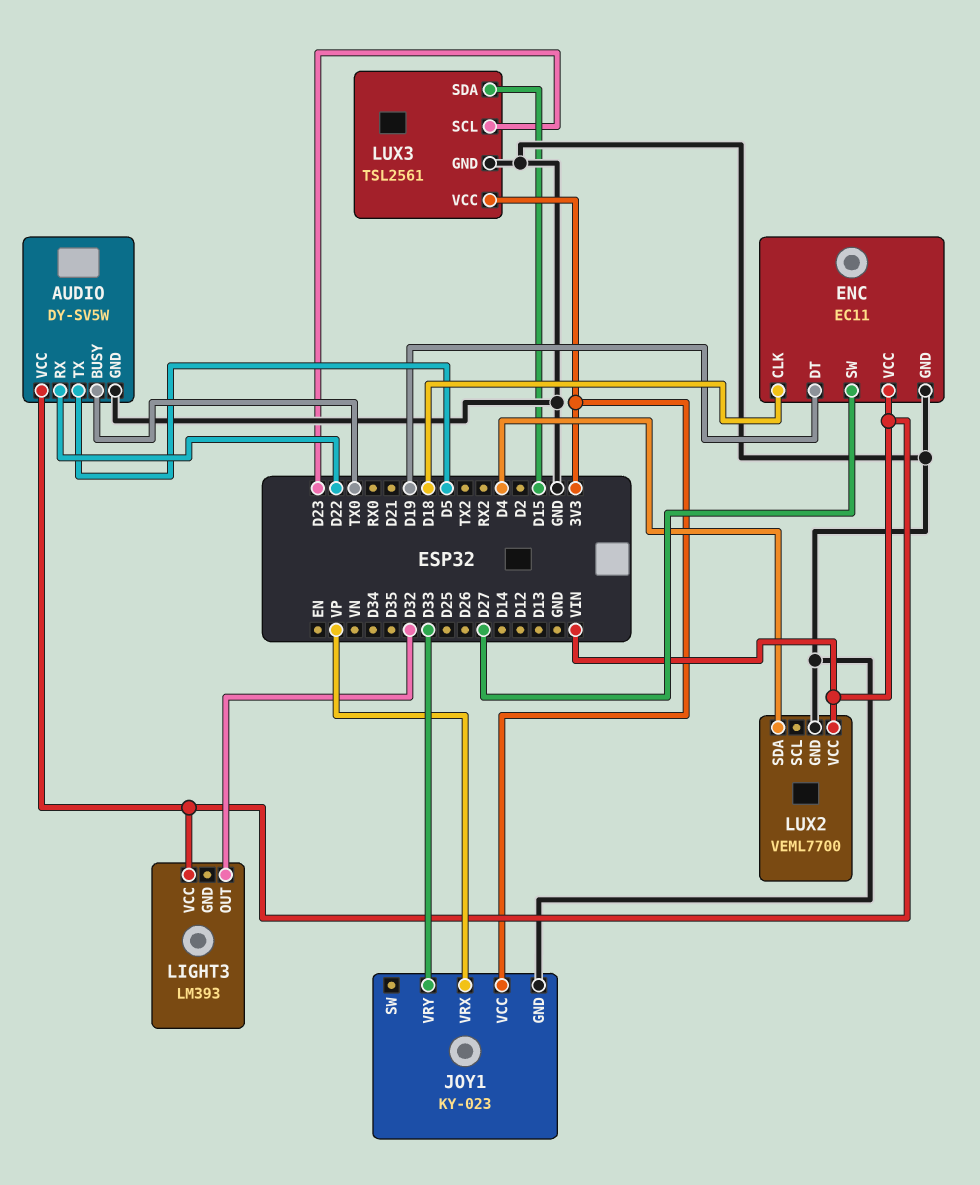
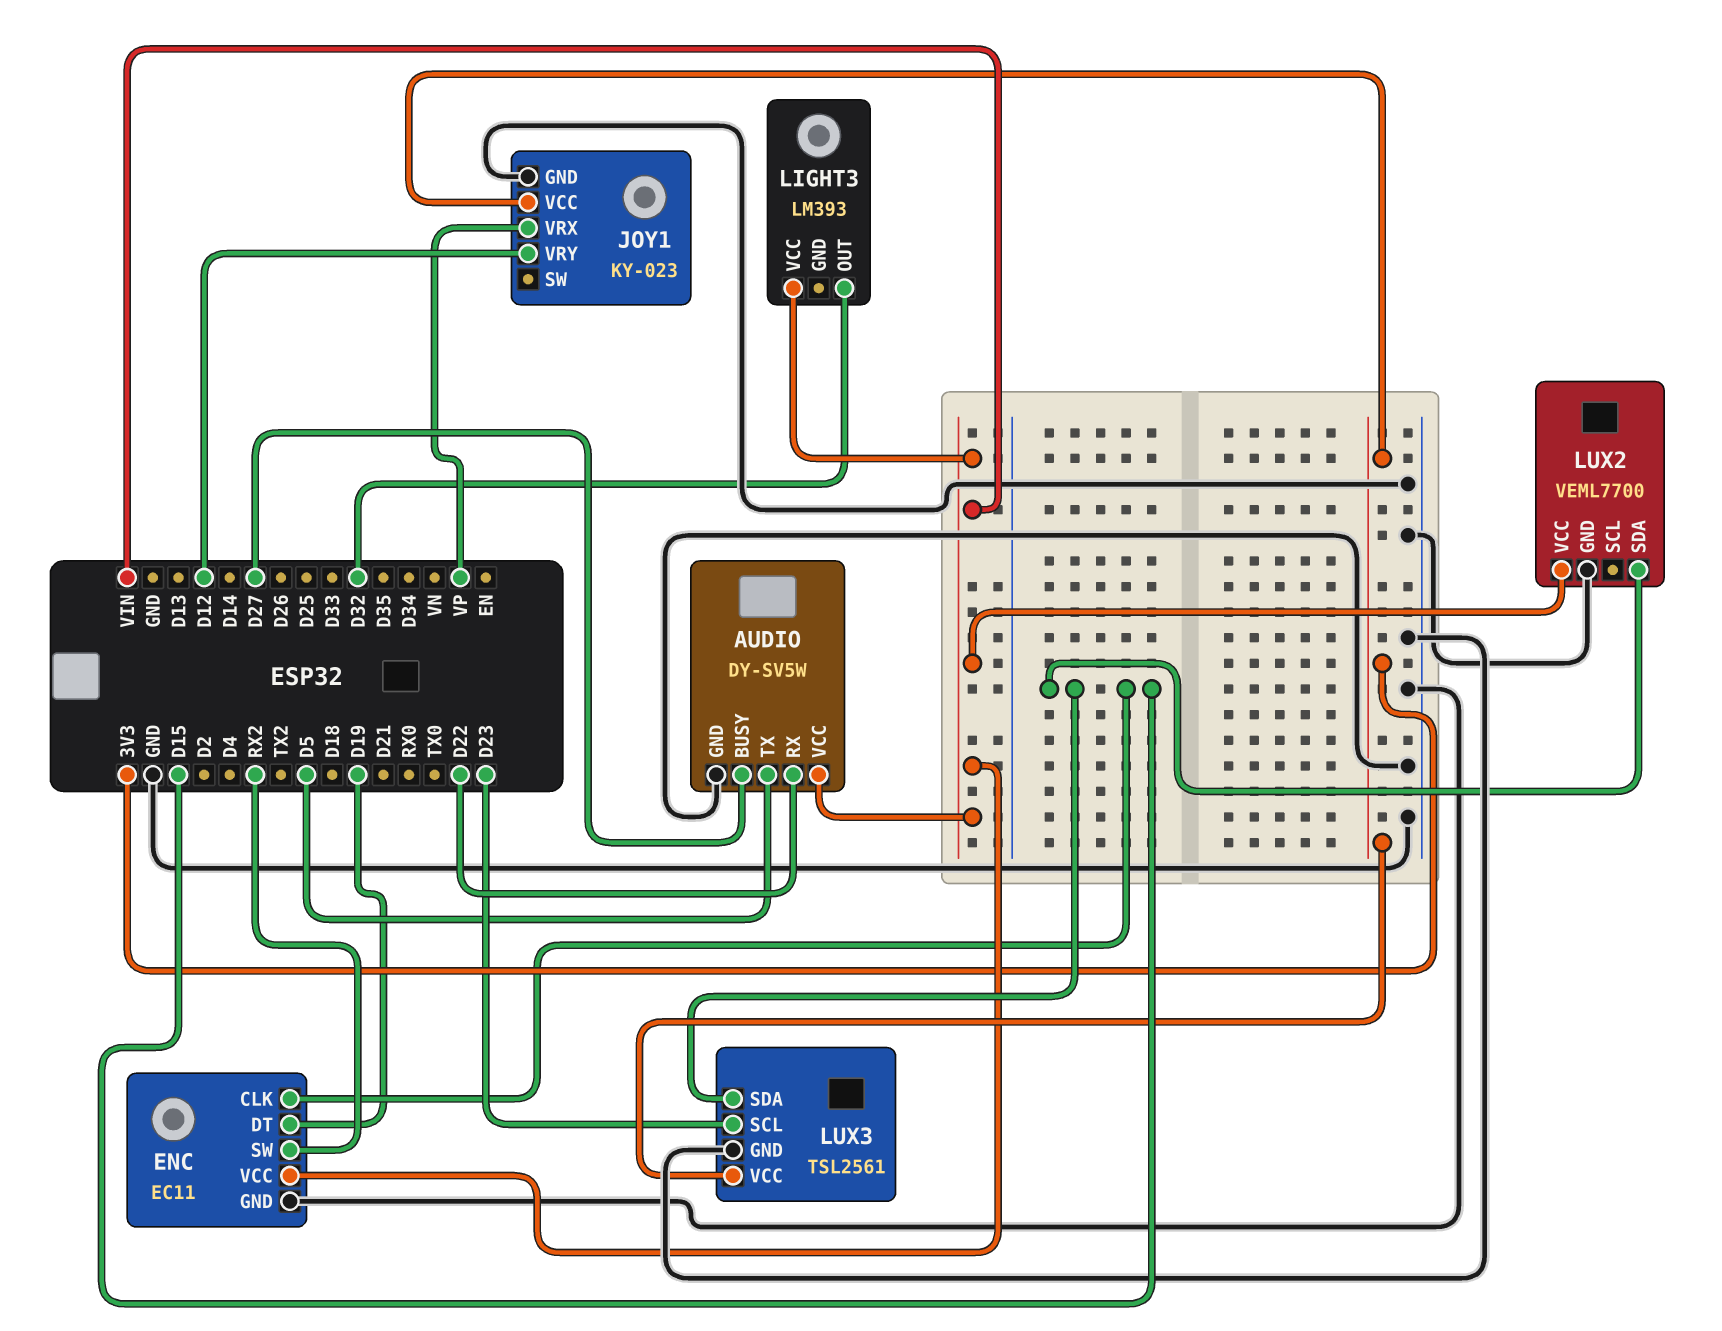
AUDIO pin BUSY: TX0 -> D27
ENC pin CLK: D18 -> D15
ENC pin SW: D27 -> RX2
JOY1 pin VRY: D33 -> D12
LUX2 pin SDA: D4 -> D15

